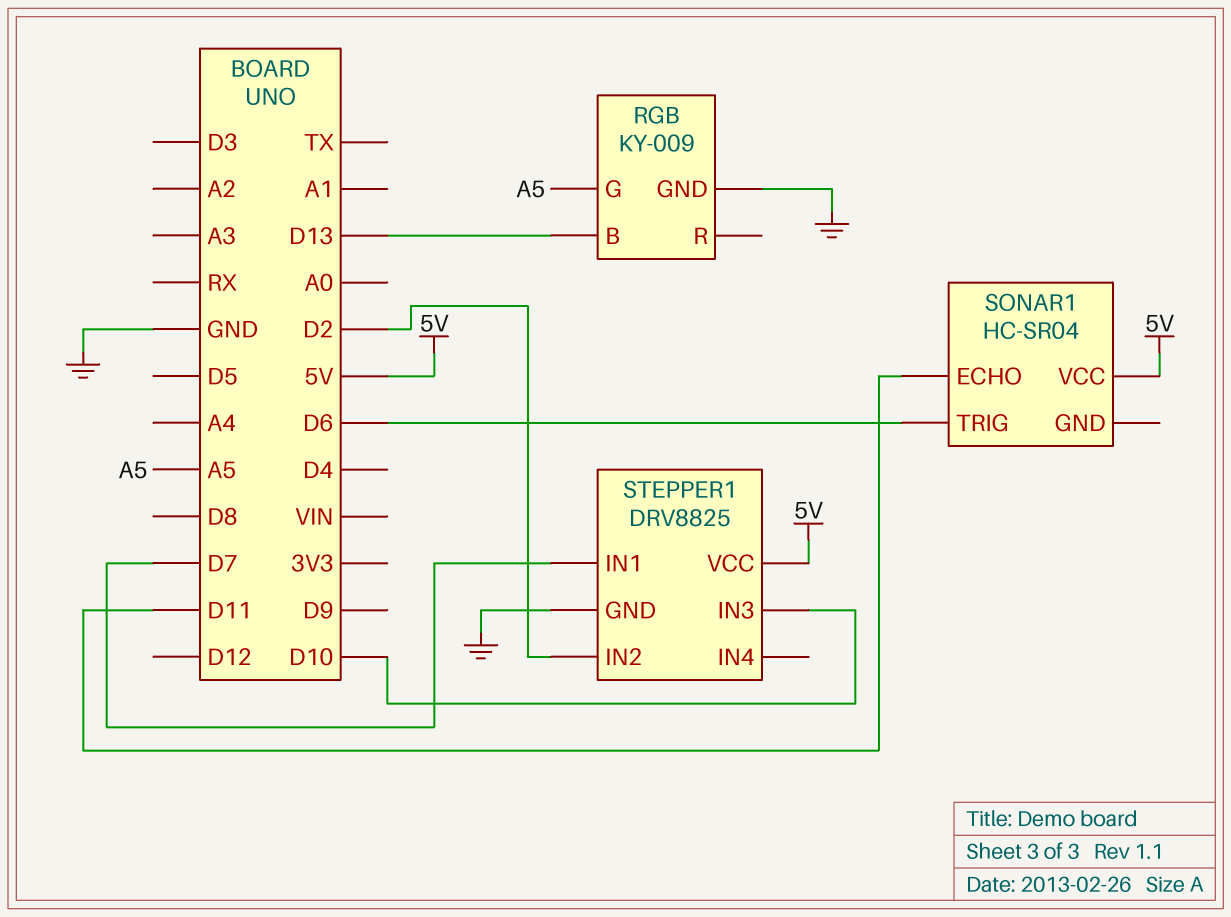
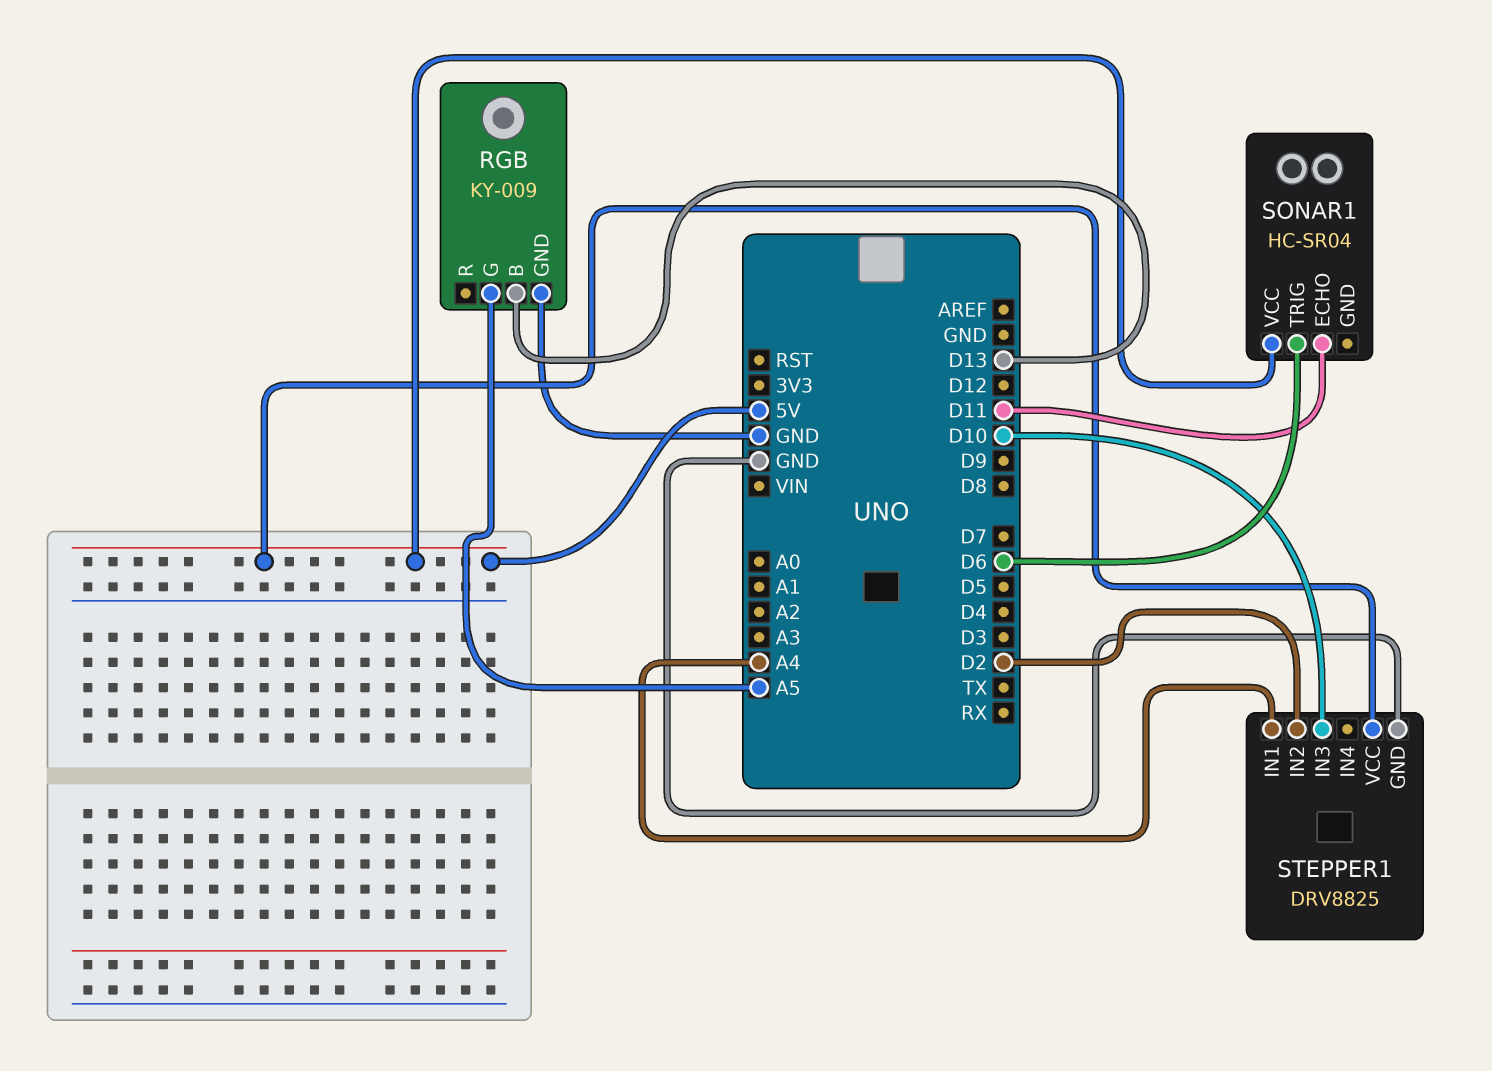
STEPPER1 pin IN1: D7 -> A4

